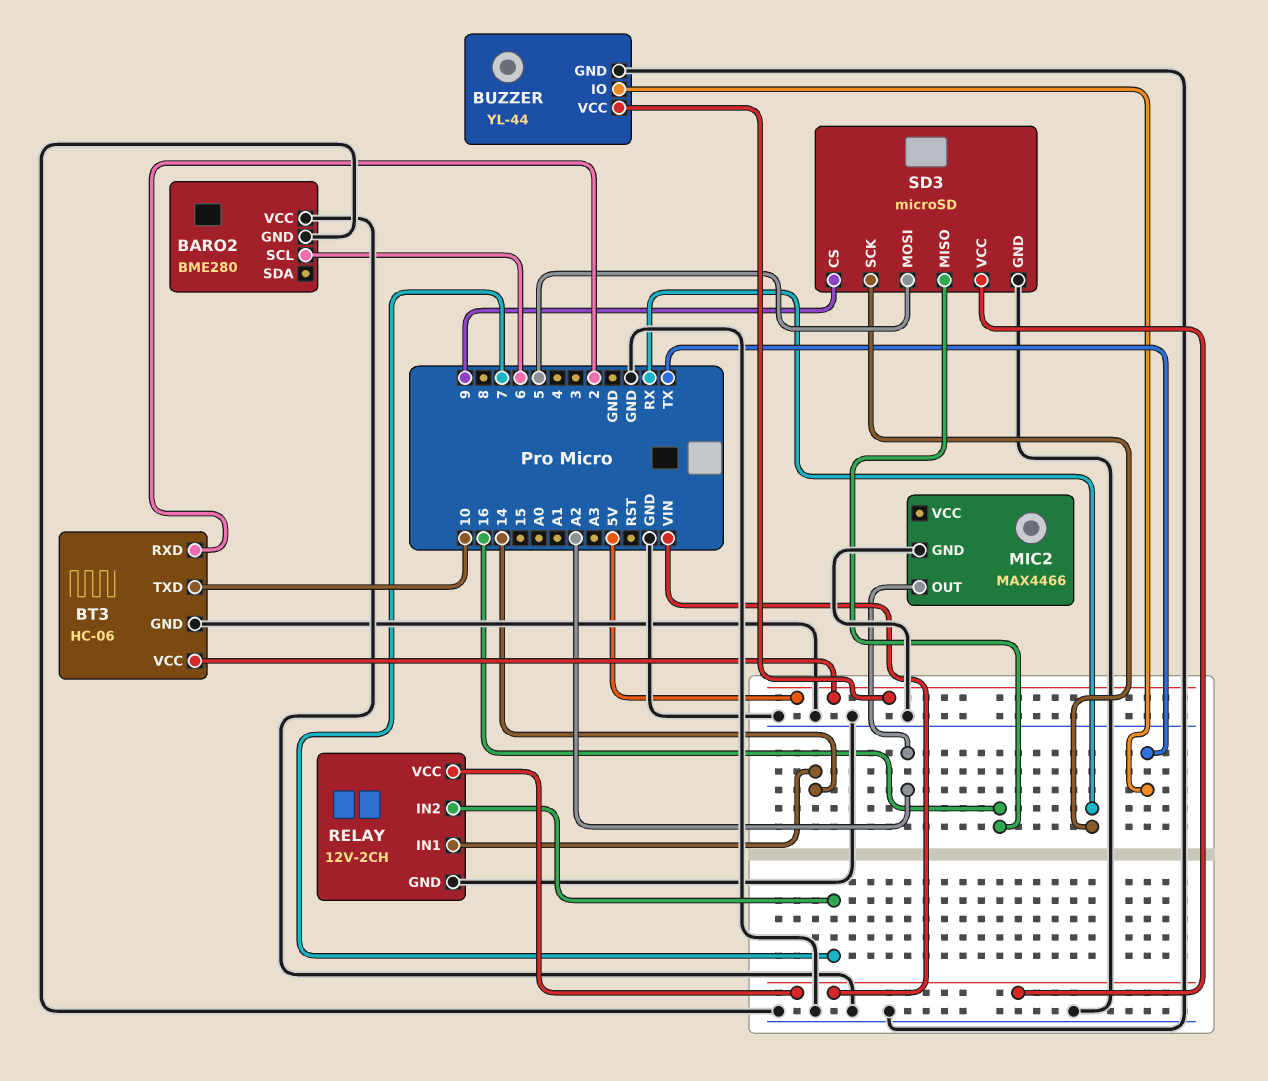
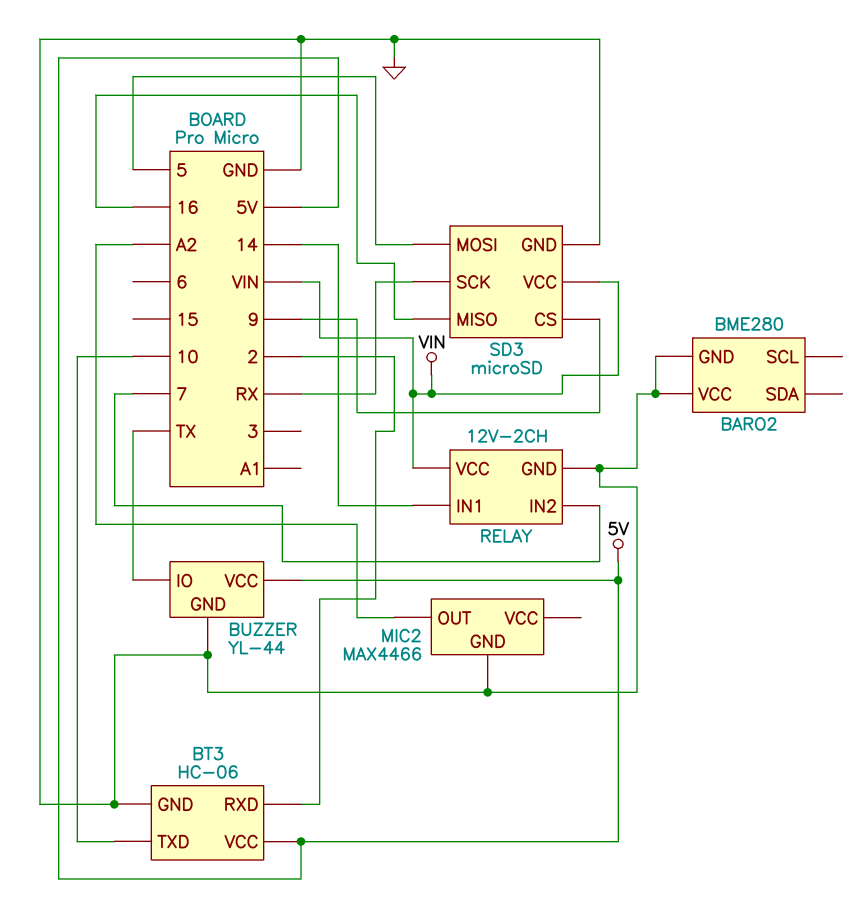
BARO2 pin SCL: 6 -> none

